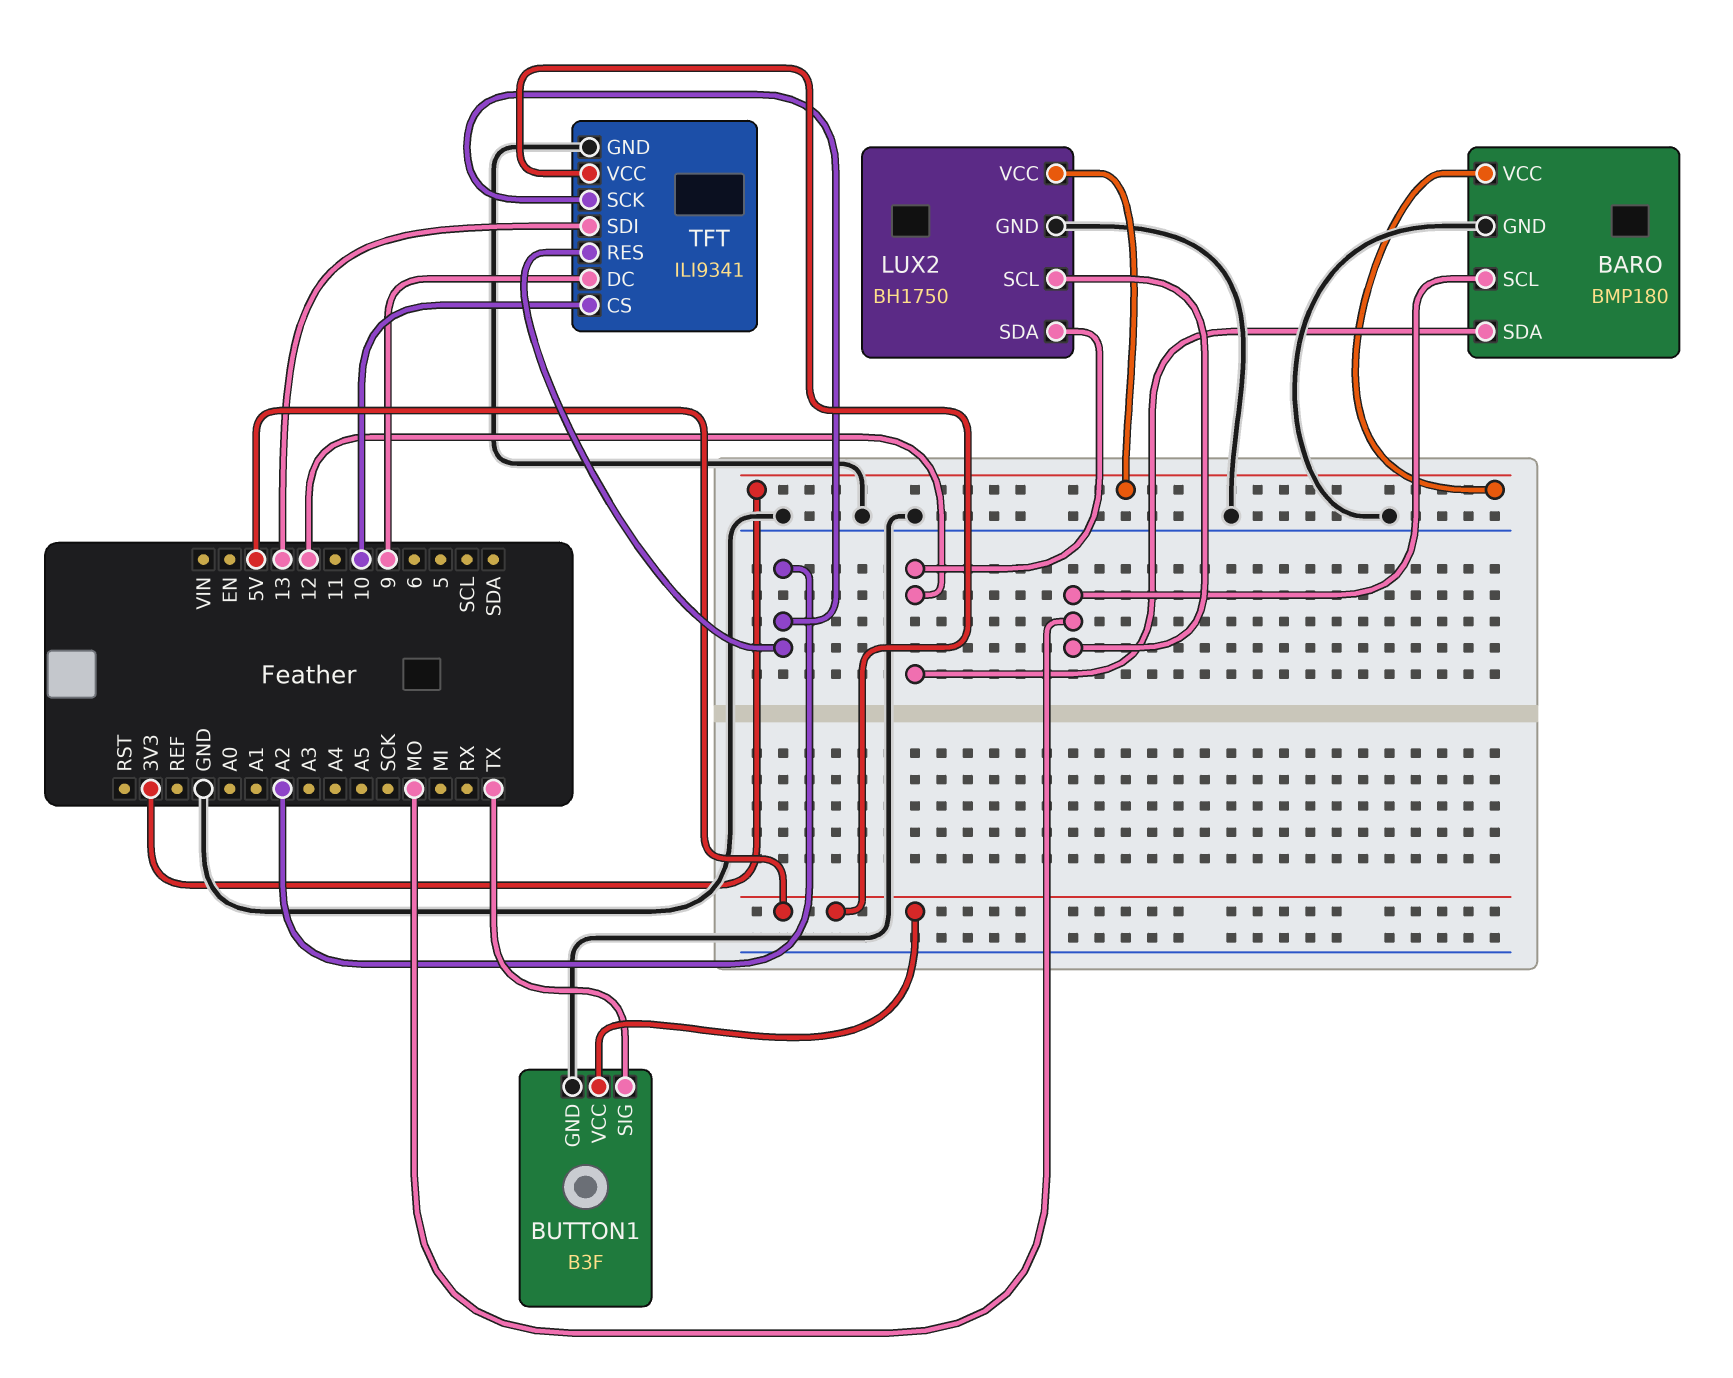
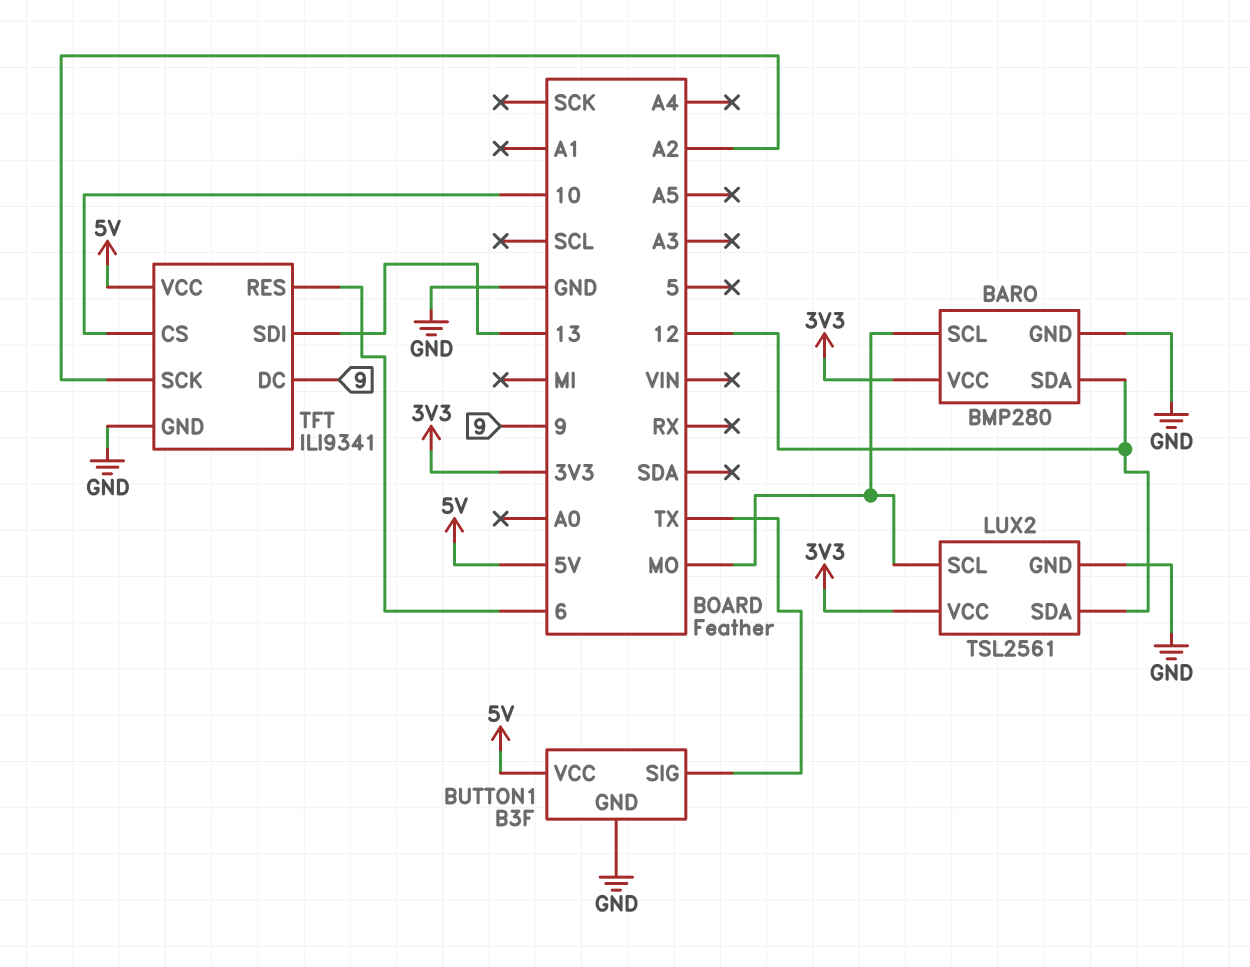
BARO: BMP180 -> BMP280
LUX2: BH1750 -> TSL2561
TFT pin RES: A2 -> 6

